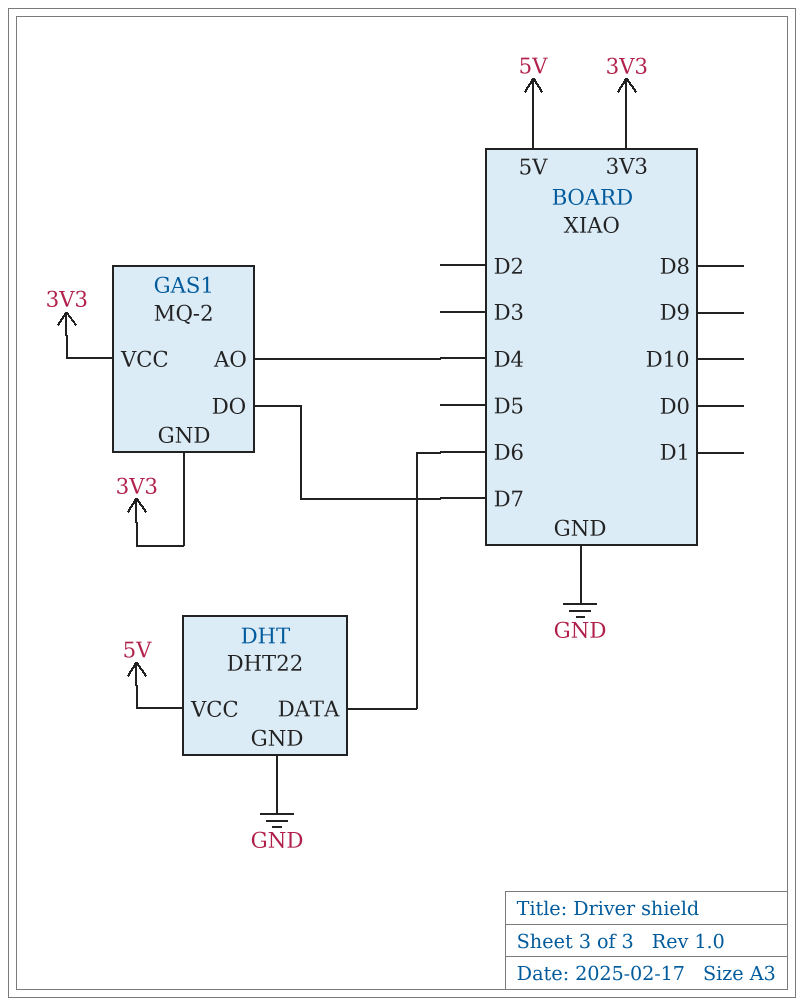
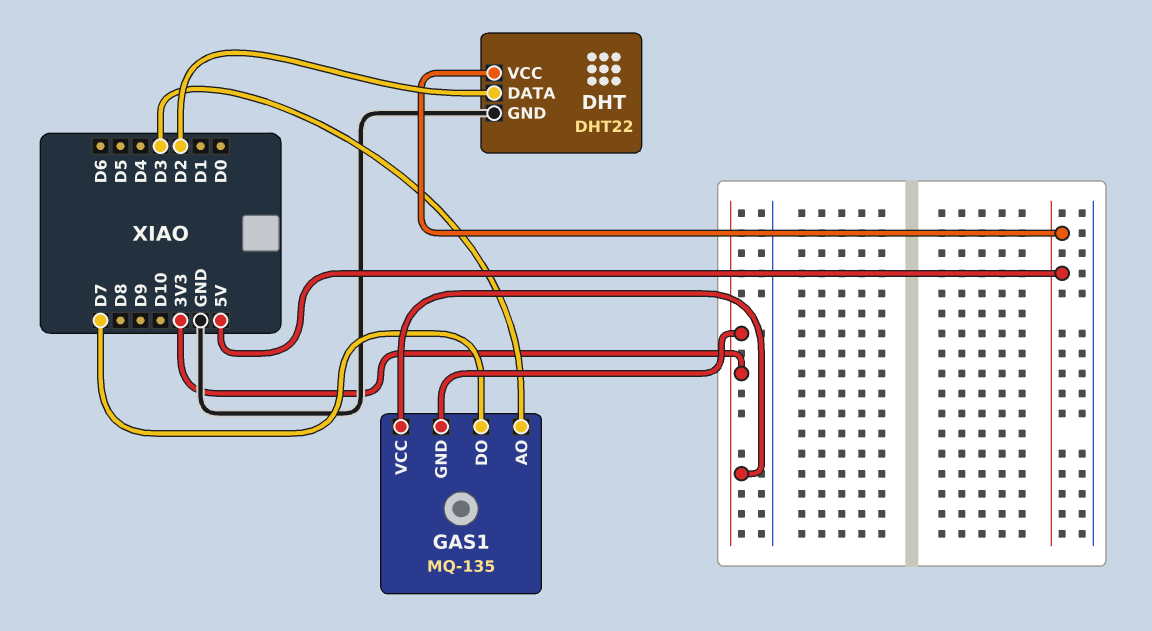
DHT pin DATA: D6 -> D2
GAS1: MQ-2 -> MQ-135
GAS1 pin AO: D4 -> D3

